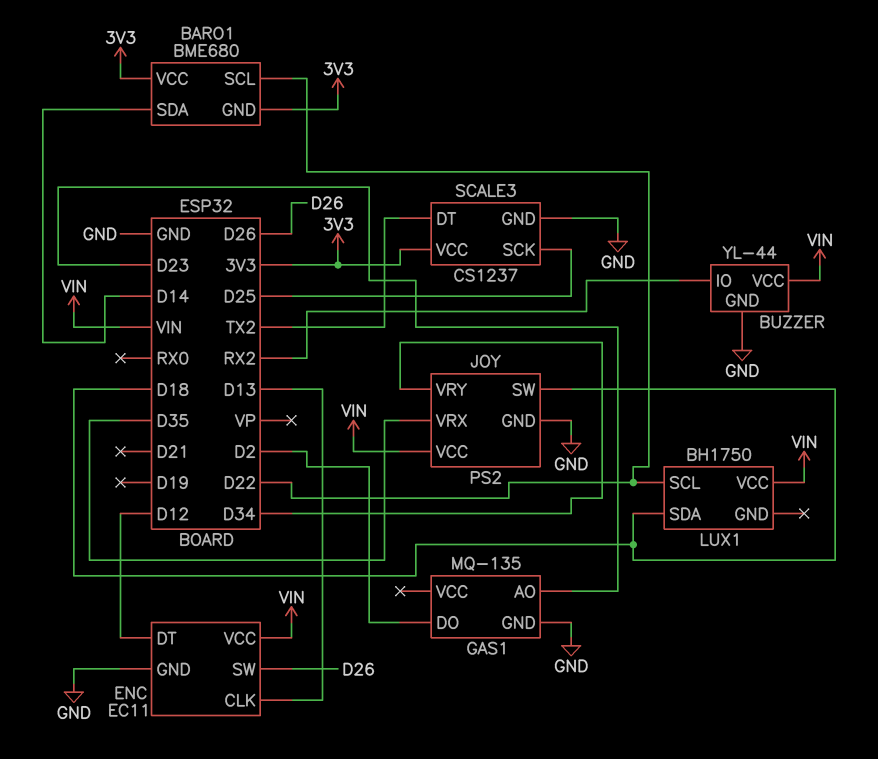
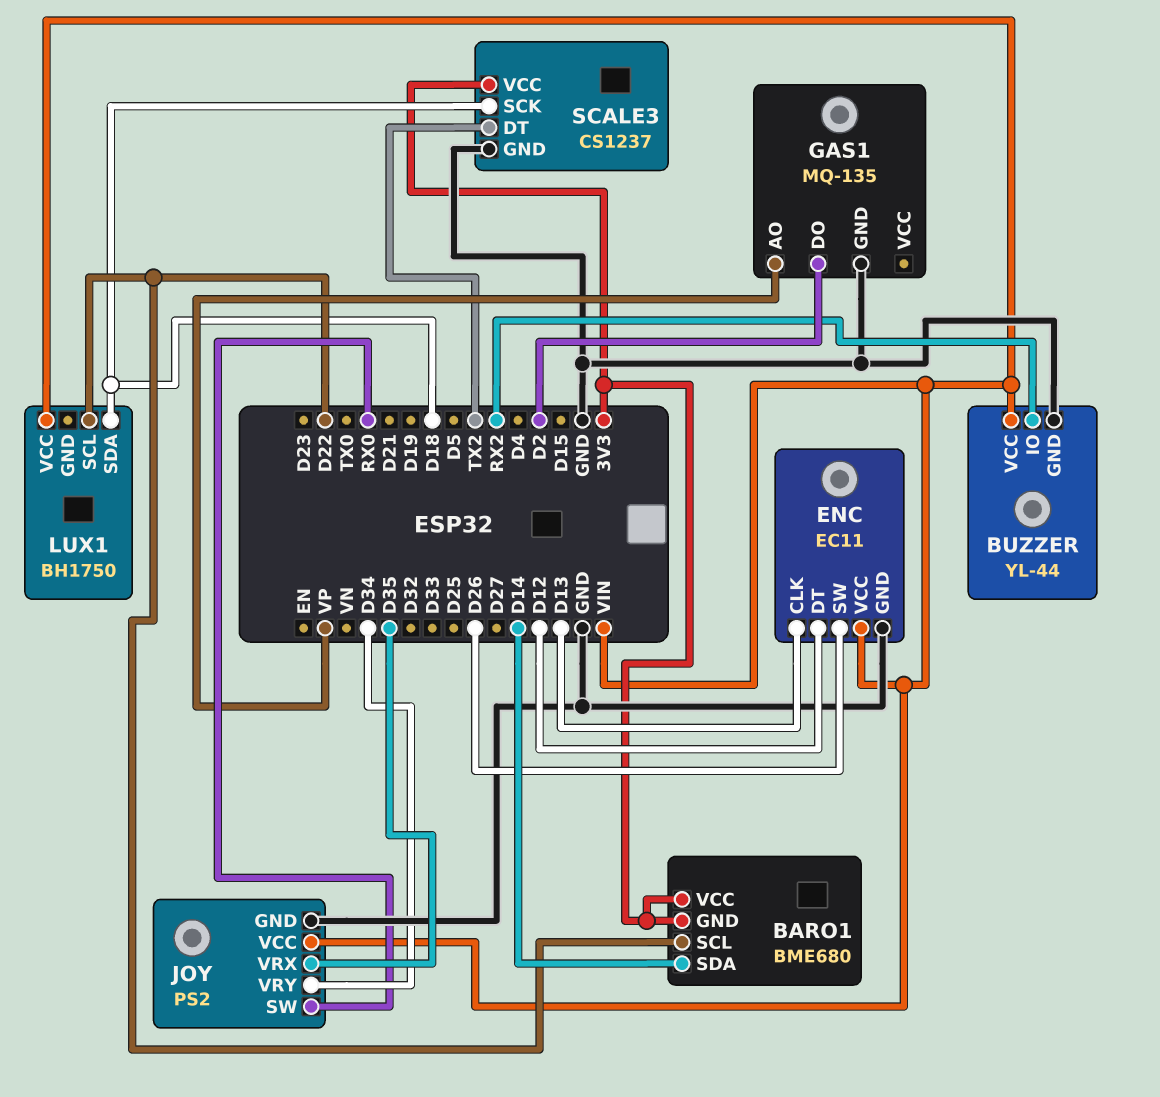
GAS1 pin AO: D23 -> VP
JOY pin SW: D18 -> RX0
SCALE3 pin SCK: D25 -> D18

